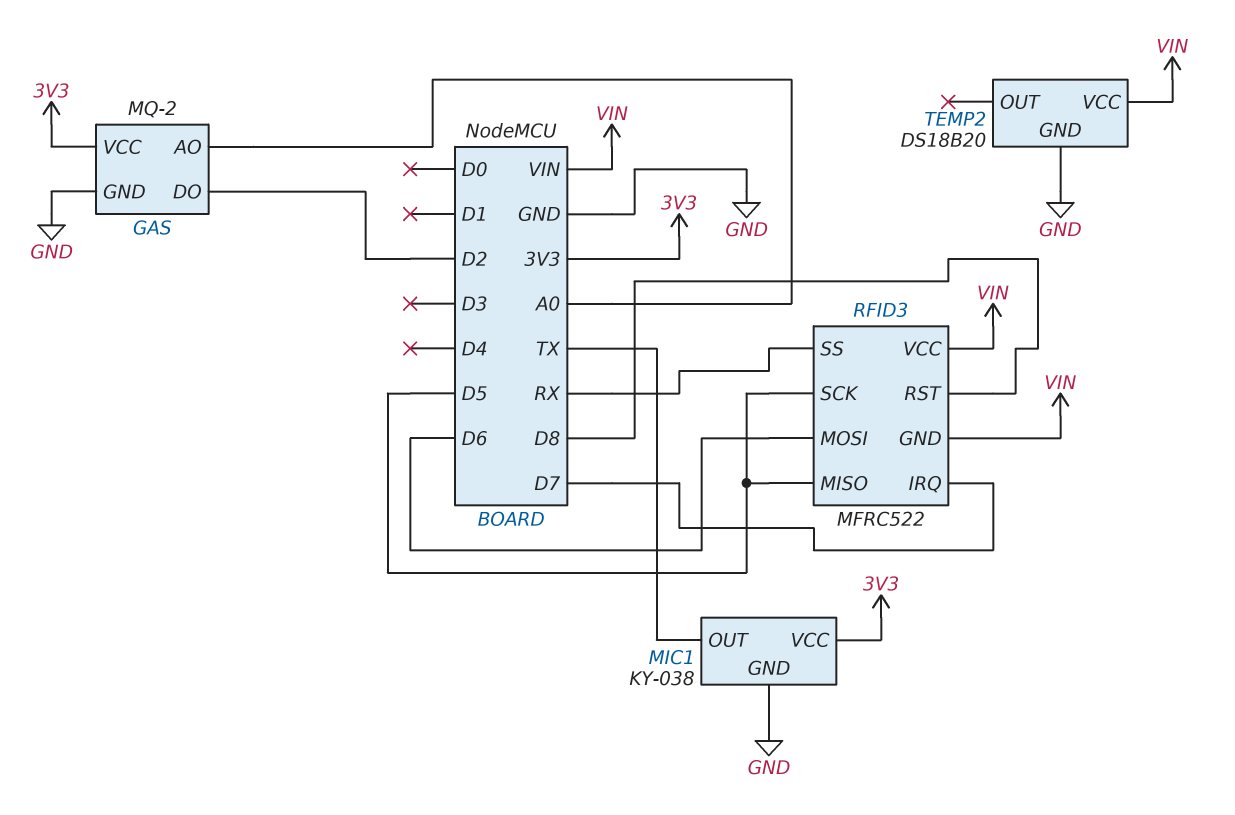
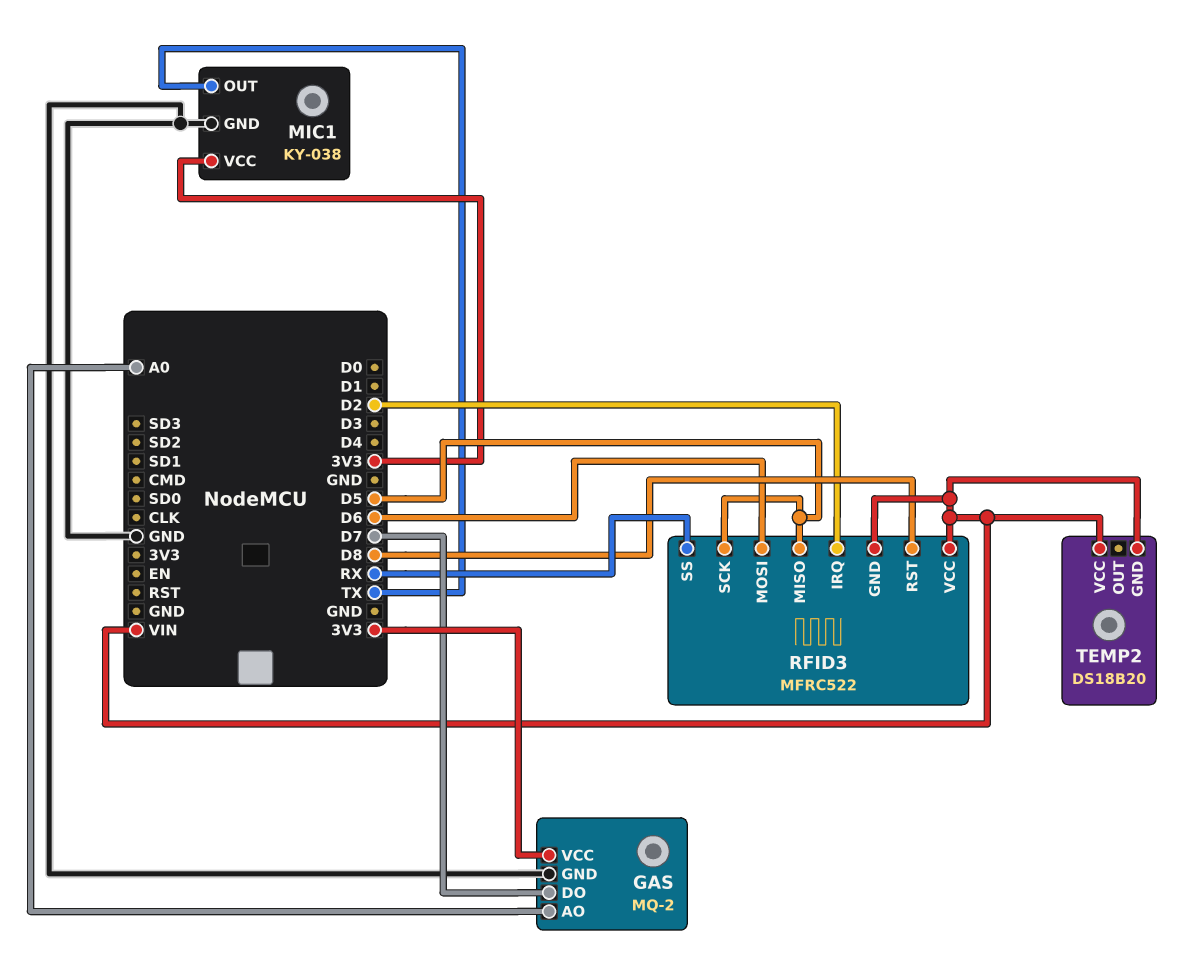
GAS pin DO: D2 -> D7
RFID3 pin IRQ: D7 -> D2
TEMP2 pin GND: GND -> VIN

